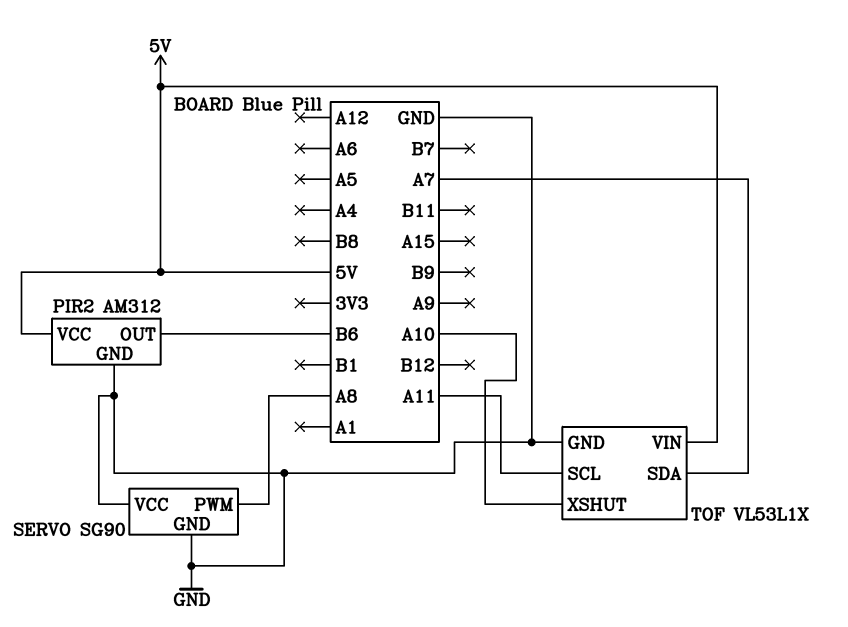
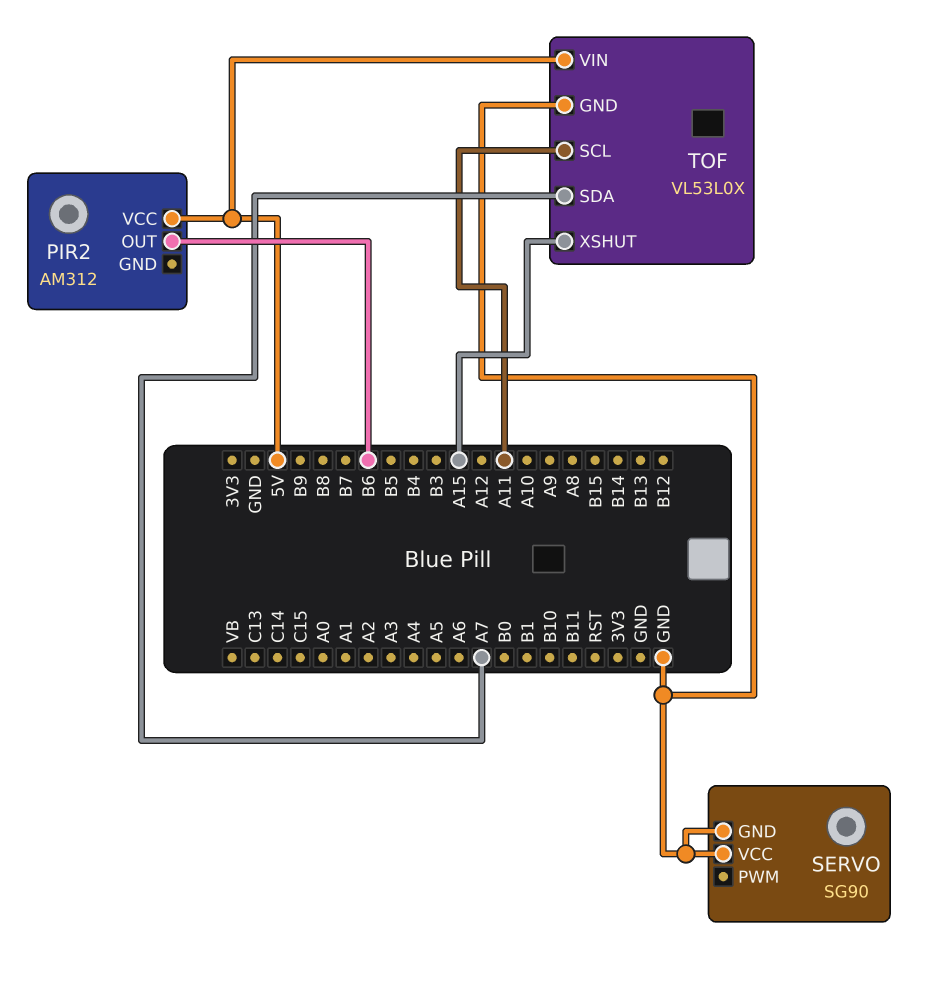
PIR2 pin GND: GND -> none
SERVO pin PWM: A8 -> none
TOF: VL53L1X -> VL53L0X
TOF pin XSHUT: A10 -> A15

